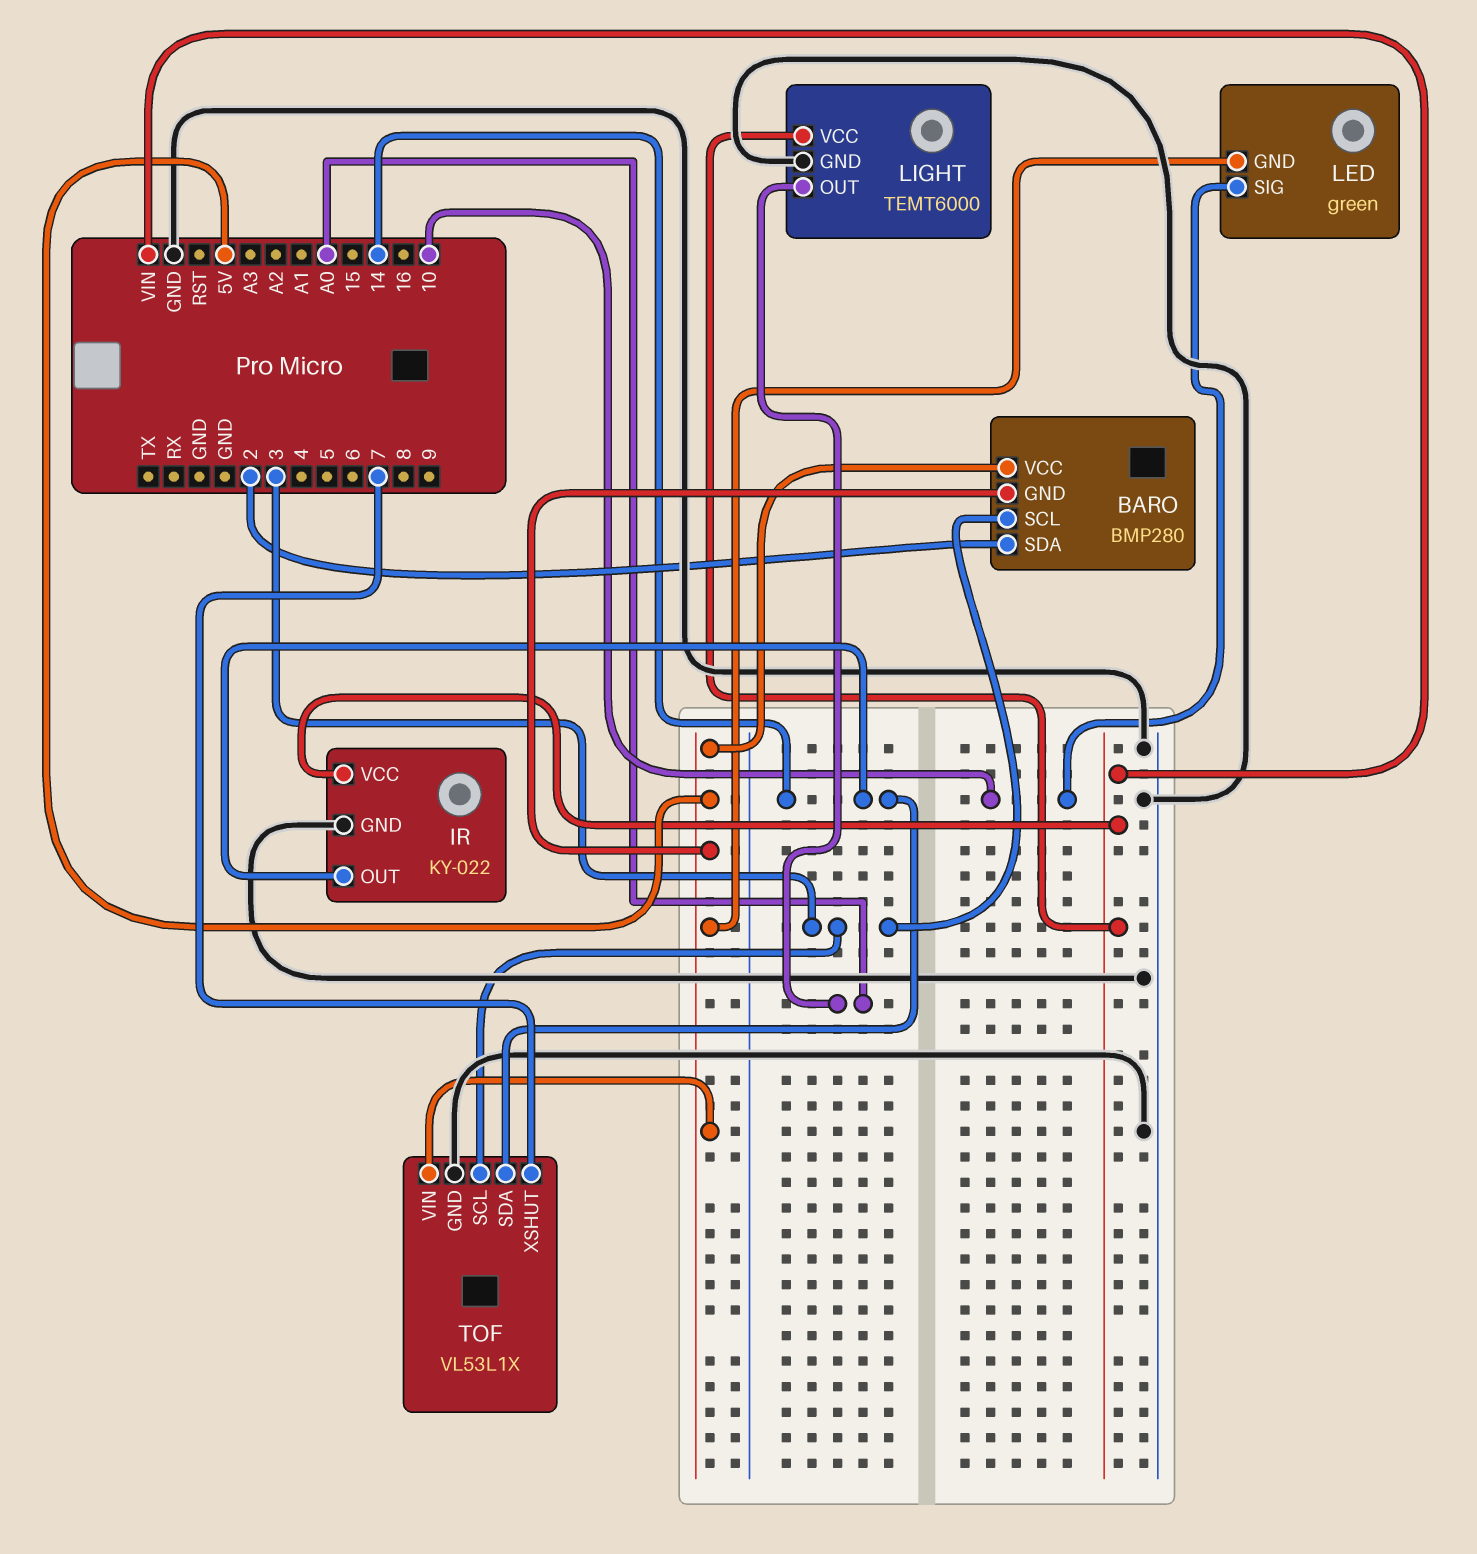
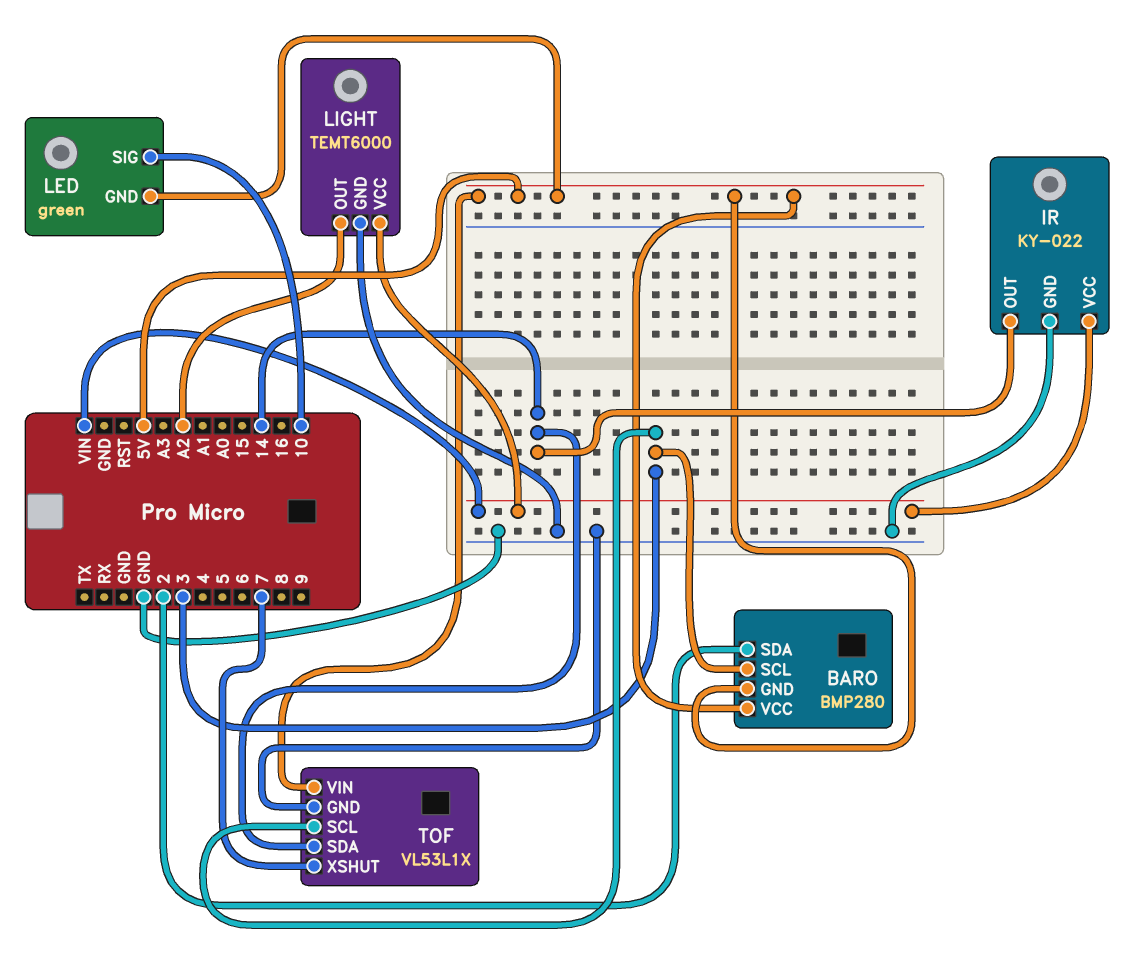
LIGHT pin OUT: A0 -> A2

